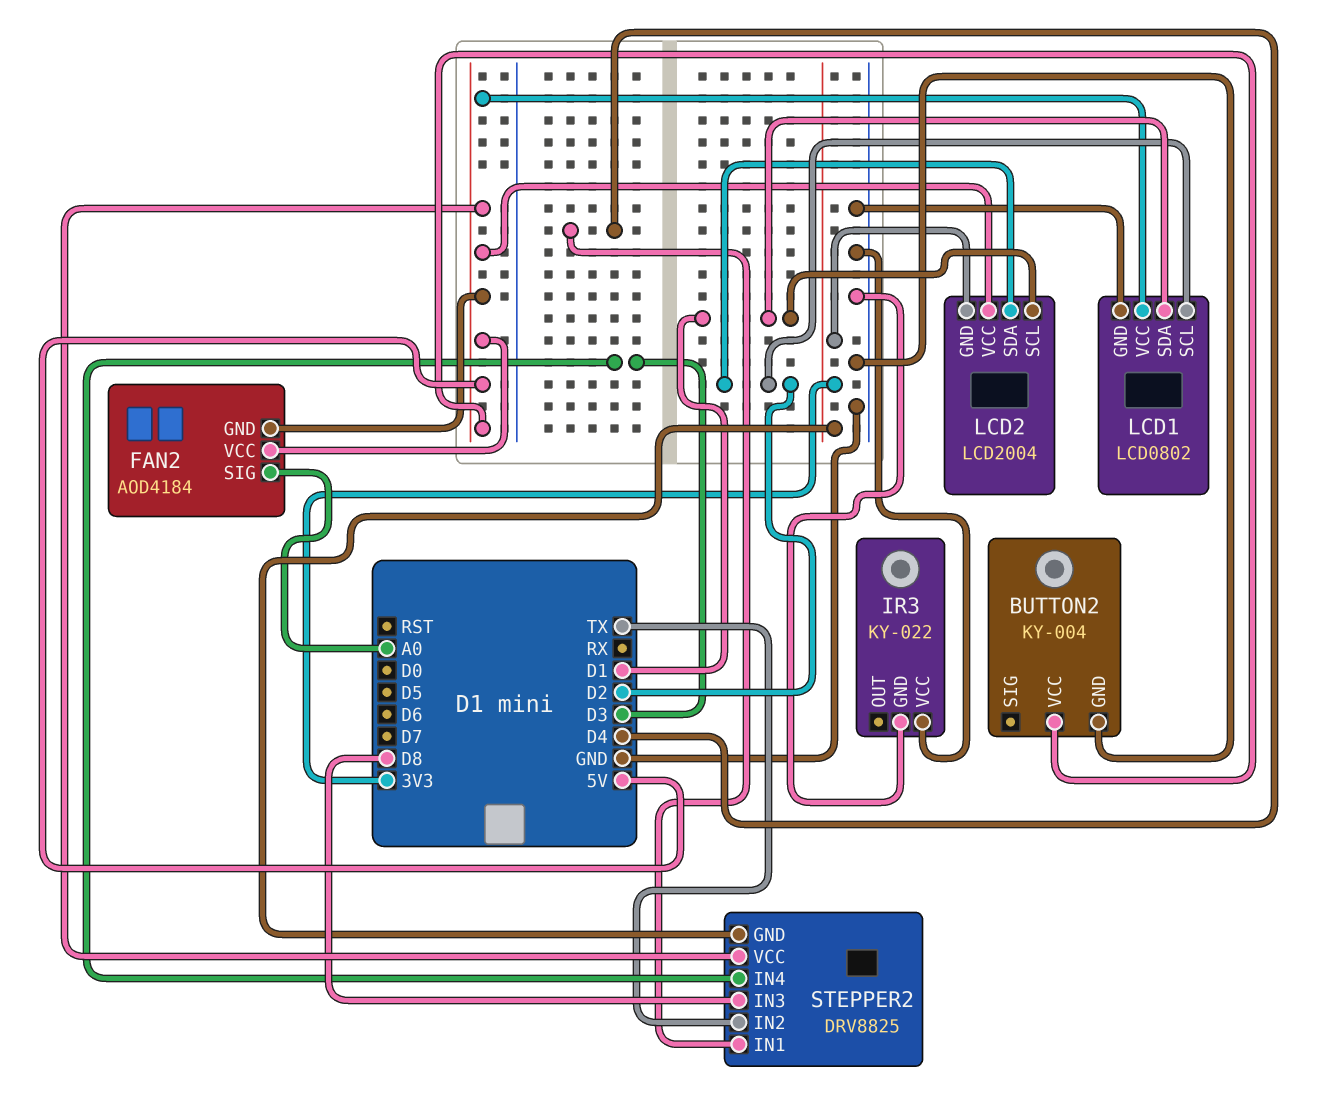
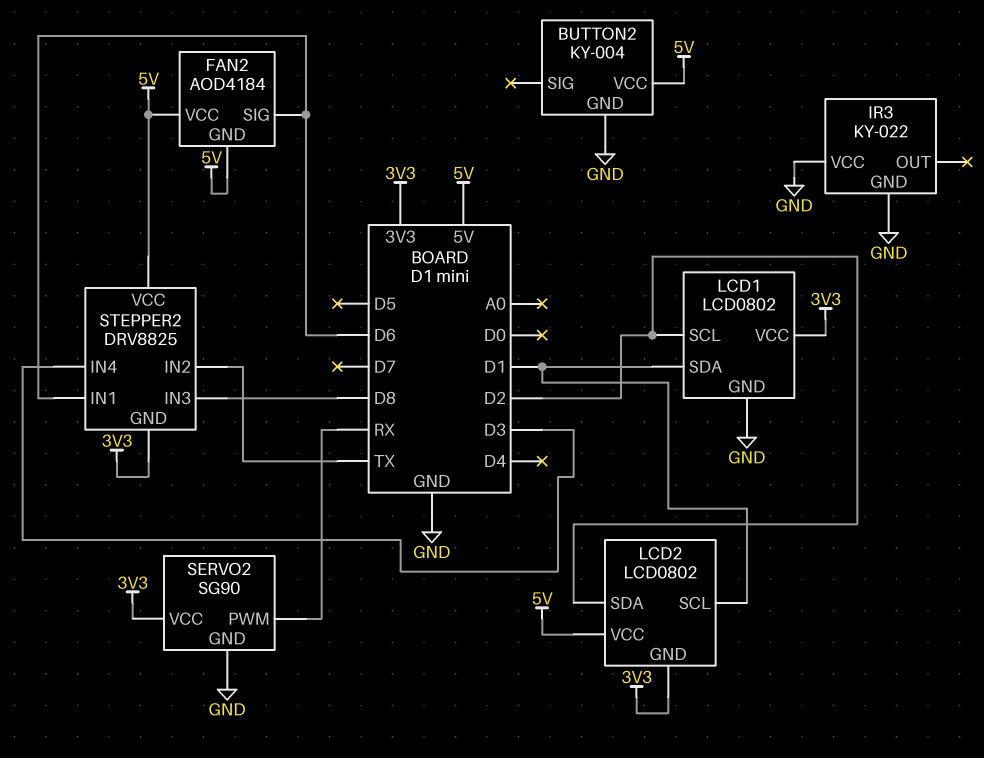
FAN2 pin SIG: A0 -> D6
LCD1 pin VCC: 5V -> 3V3
LCD2: LCD2004 -> LCD0802
SERVO2: none -> SG90
SERVO2 pin GND: none -> GND
SERVO2 pin PWM: none -> RX
SERVO2 pin VCC: none -> 3V3
STEPPER2 pin IN1: D4 -> D6

